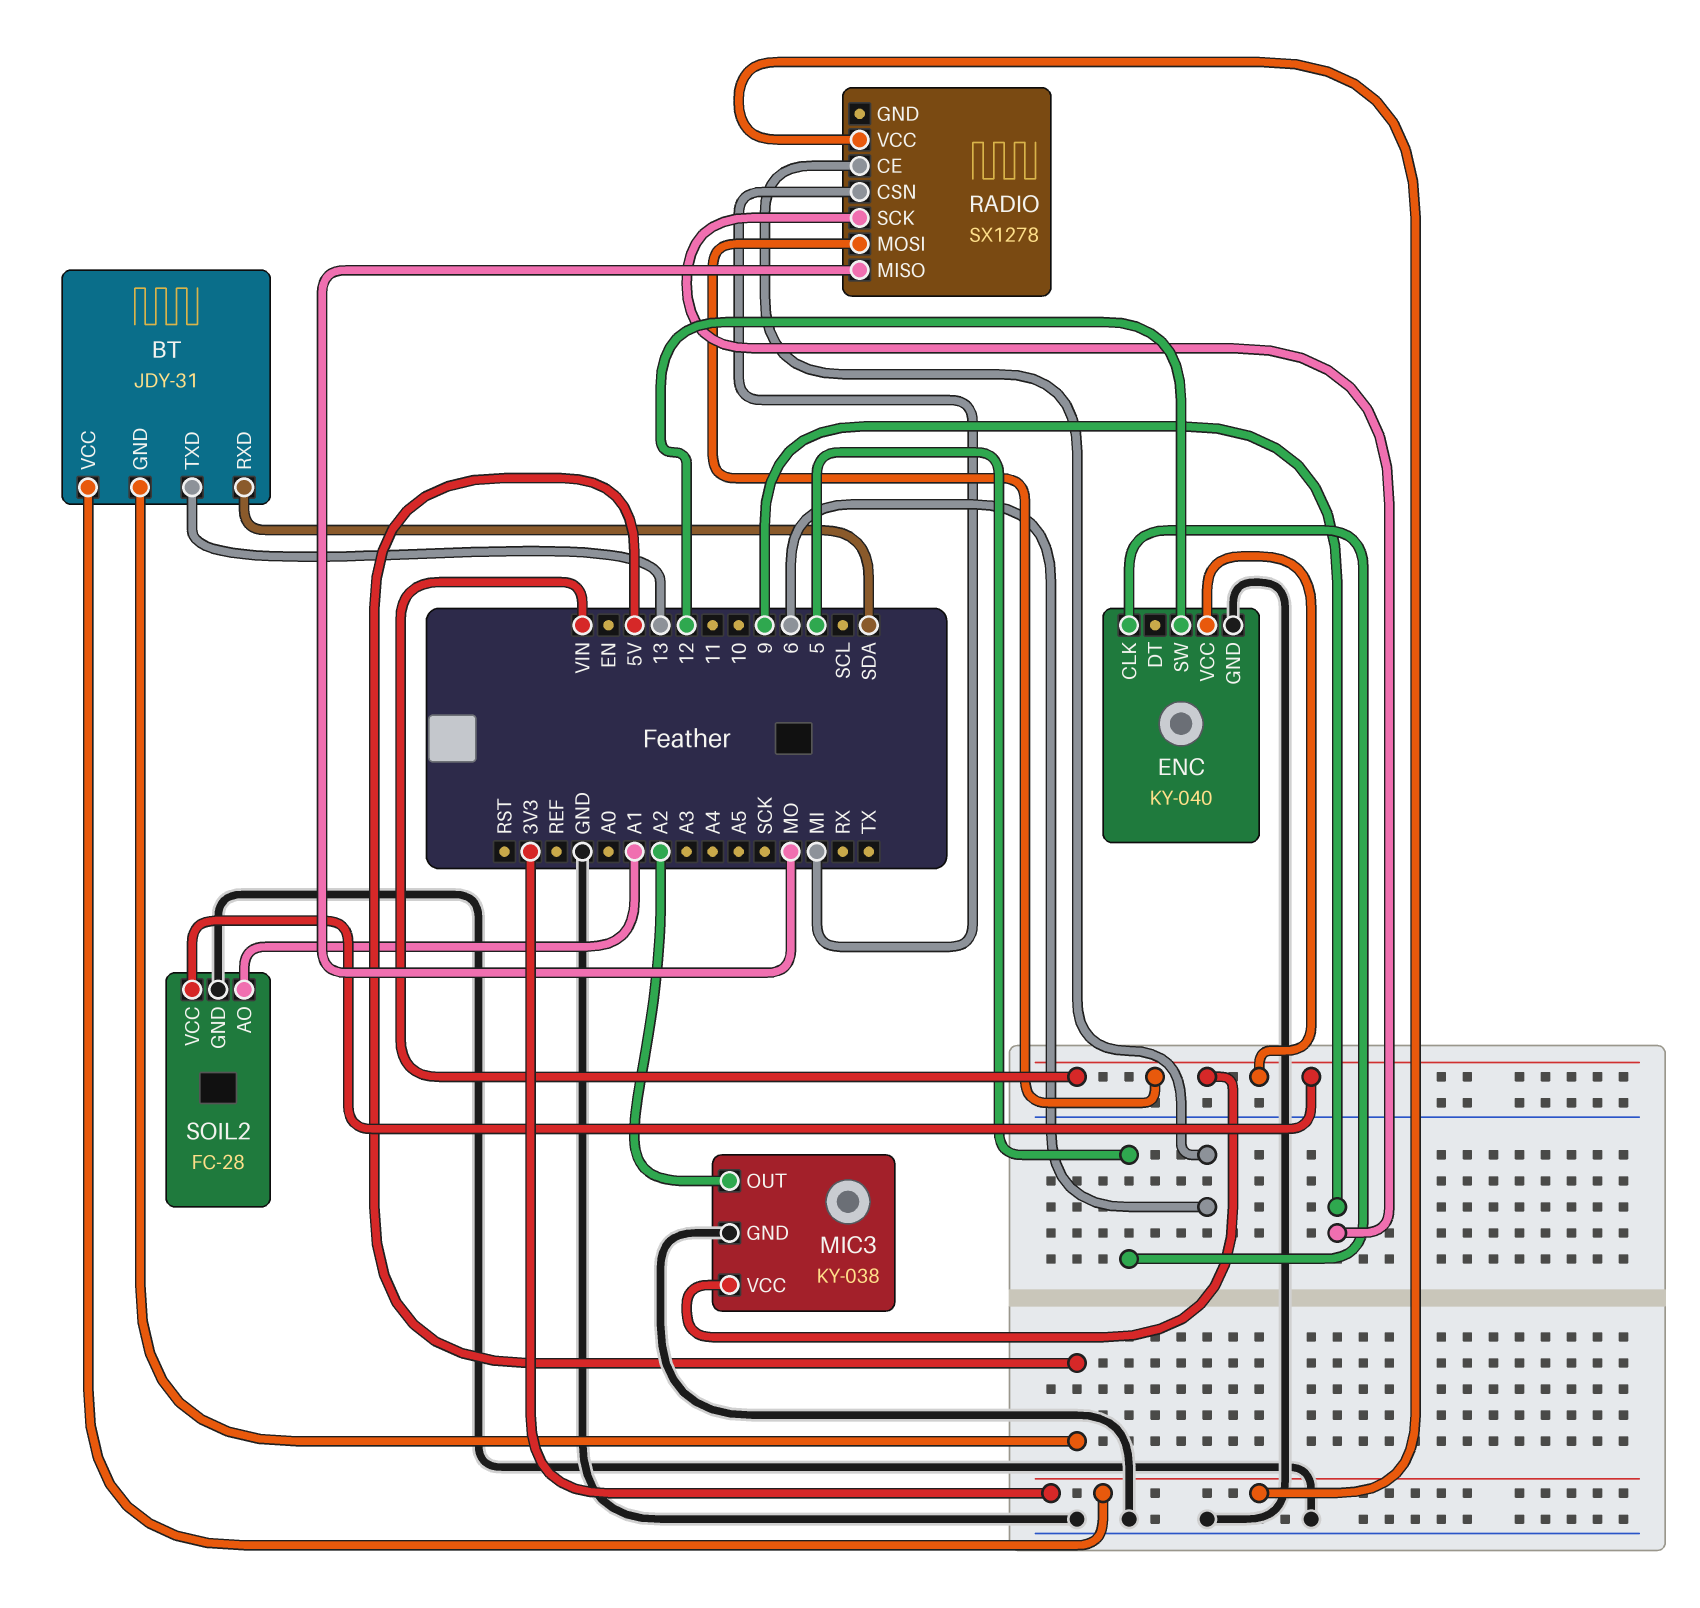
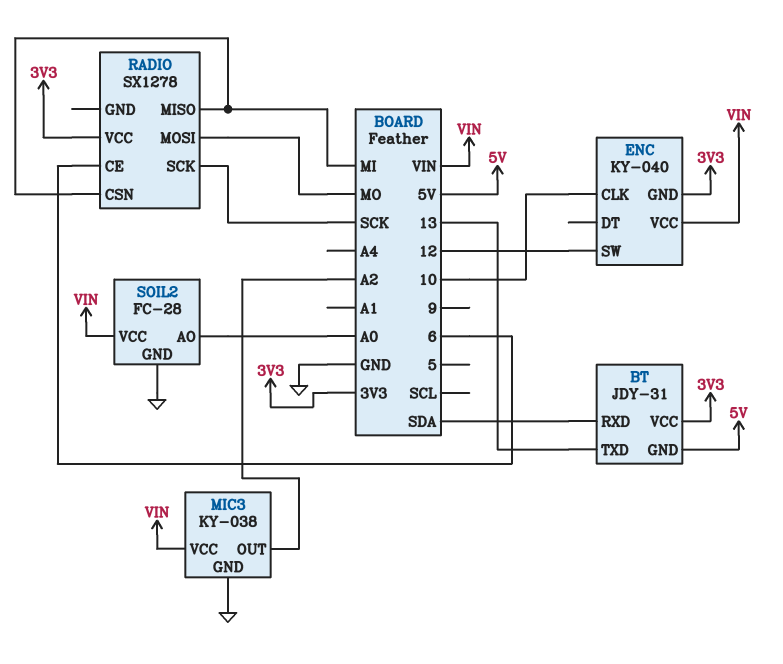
ENC pin CLK: 5 -> 10
ENC pin GND: GND -> 3V3
RADIO pin MISO: MO -> MI
RADIO pin MOSI: VIN -> MO
RADIO pin SCK: 9 -> SCK
SOIL2 pin AO: A1 -> A0

